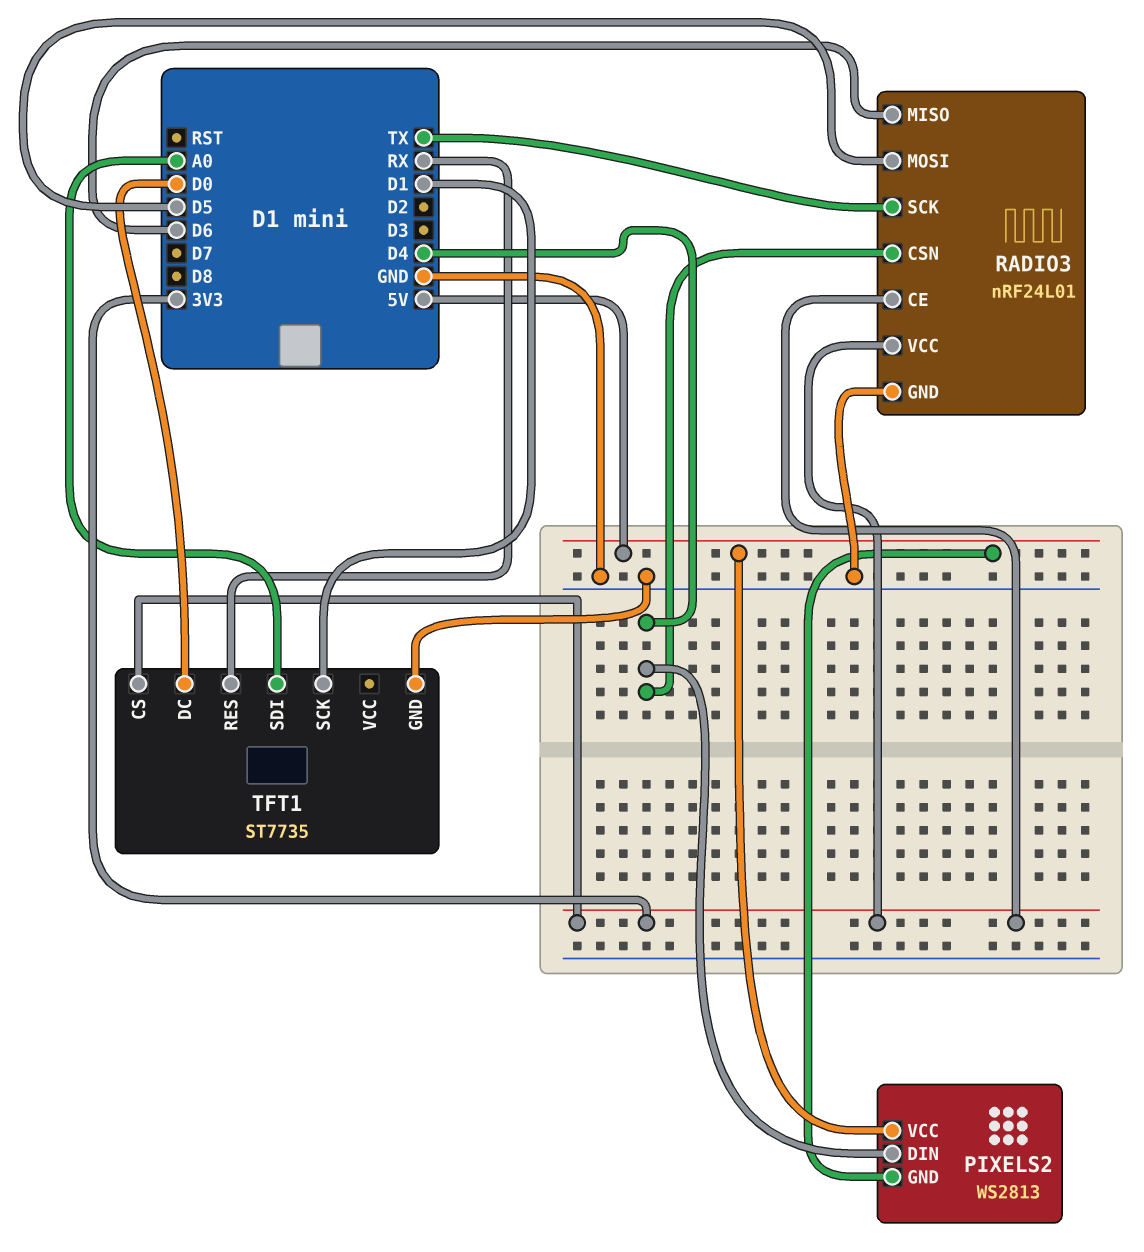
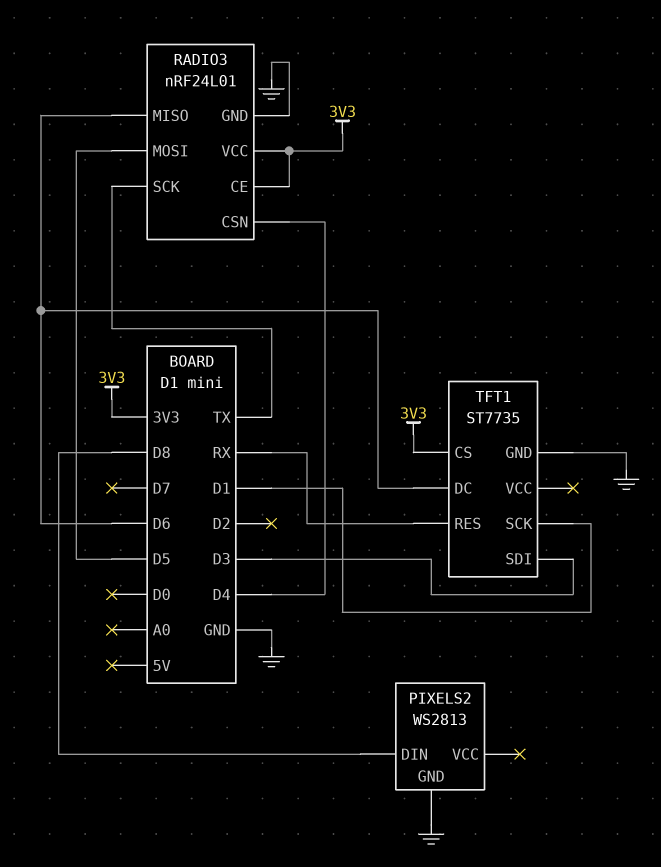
PIXELS2 pin DIN: D4 -> D8
PIXELS2 pin GND: 5V -> GND
PIXELS2 pin VCC: 5V -> none
TFT1 pin DC: D0 -> D6
TFT1 pin SDI: A0 -> D3

